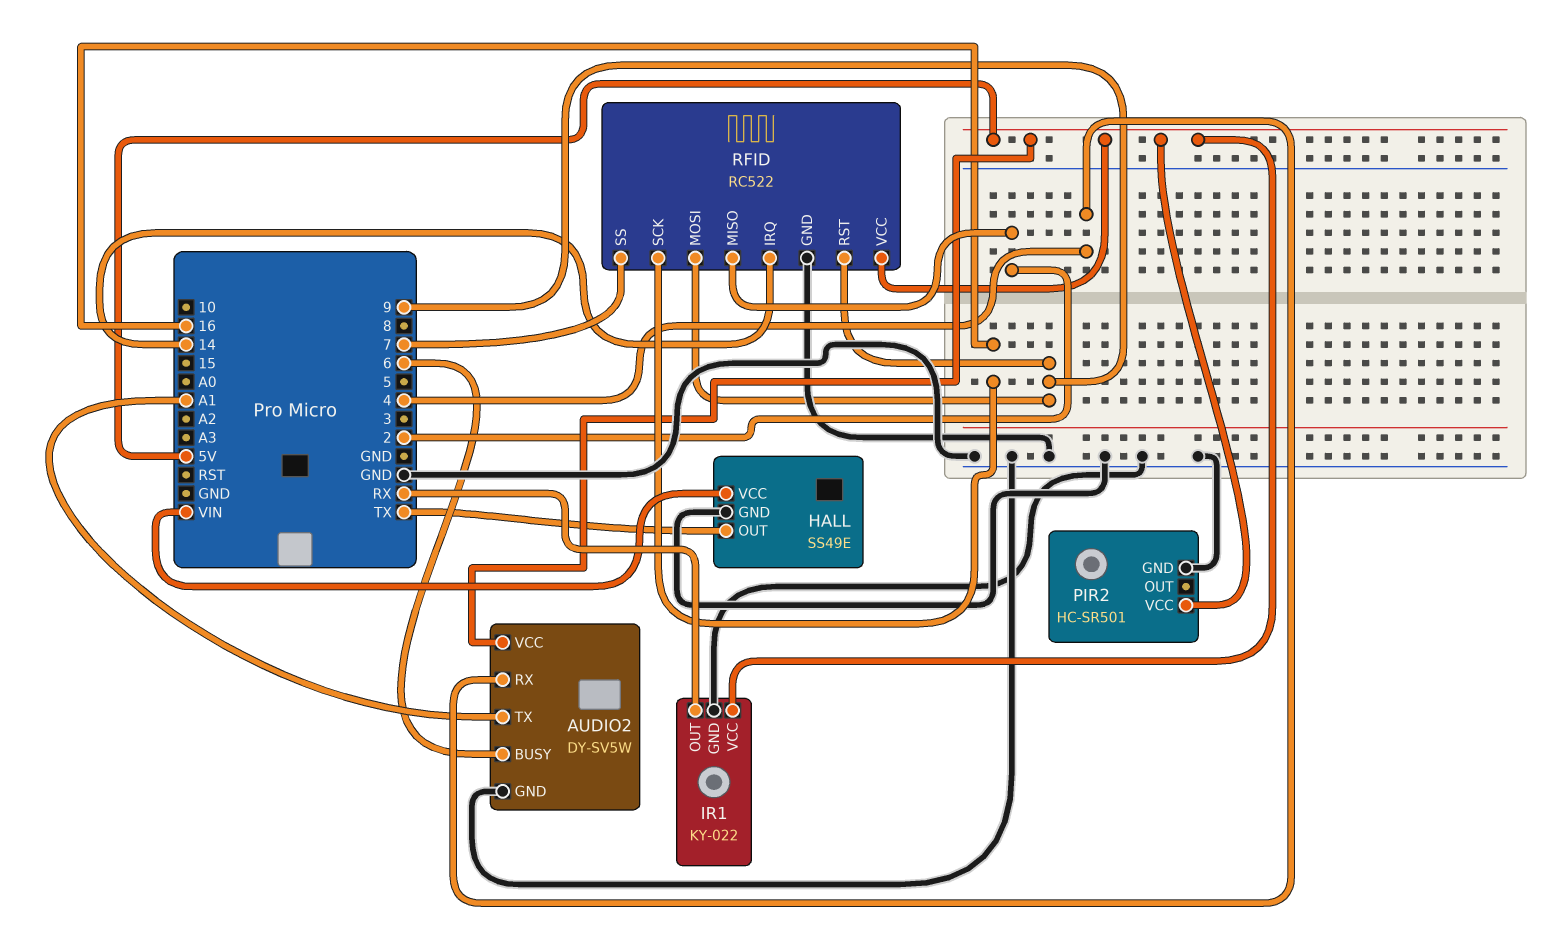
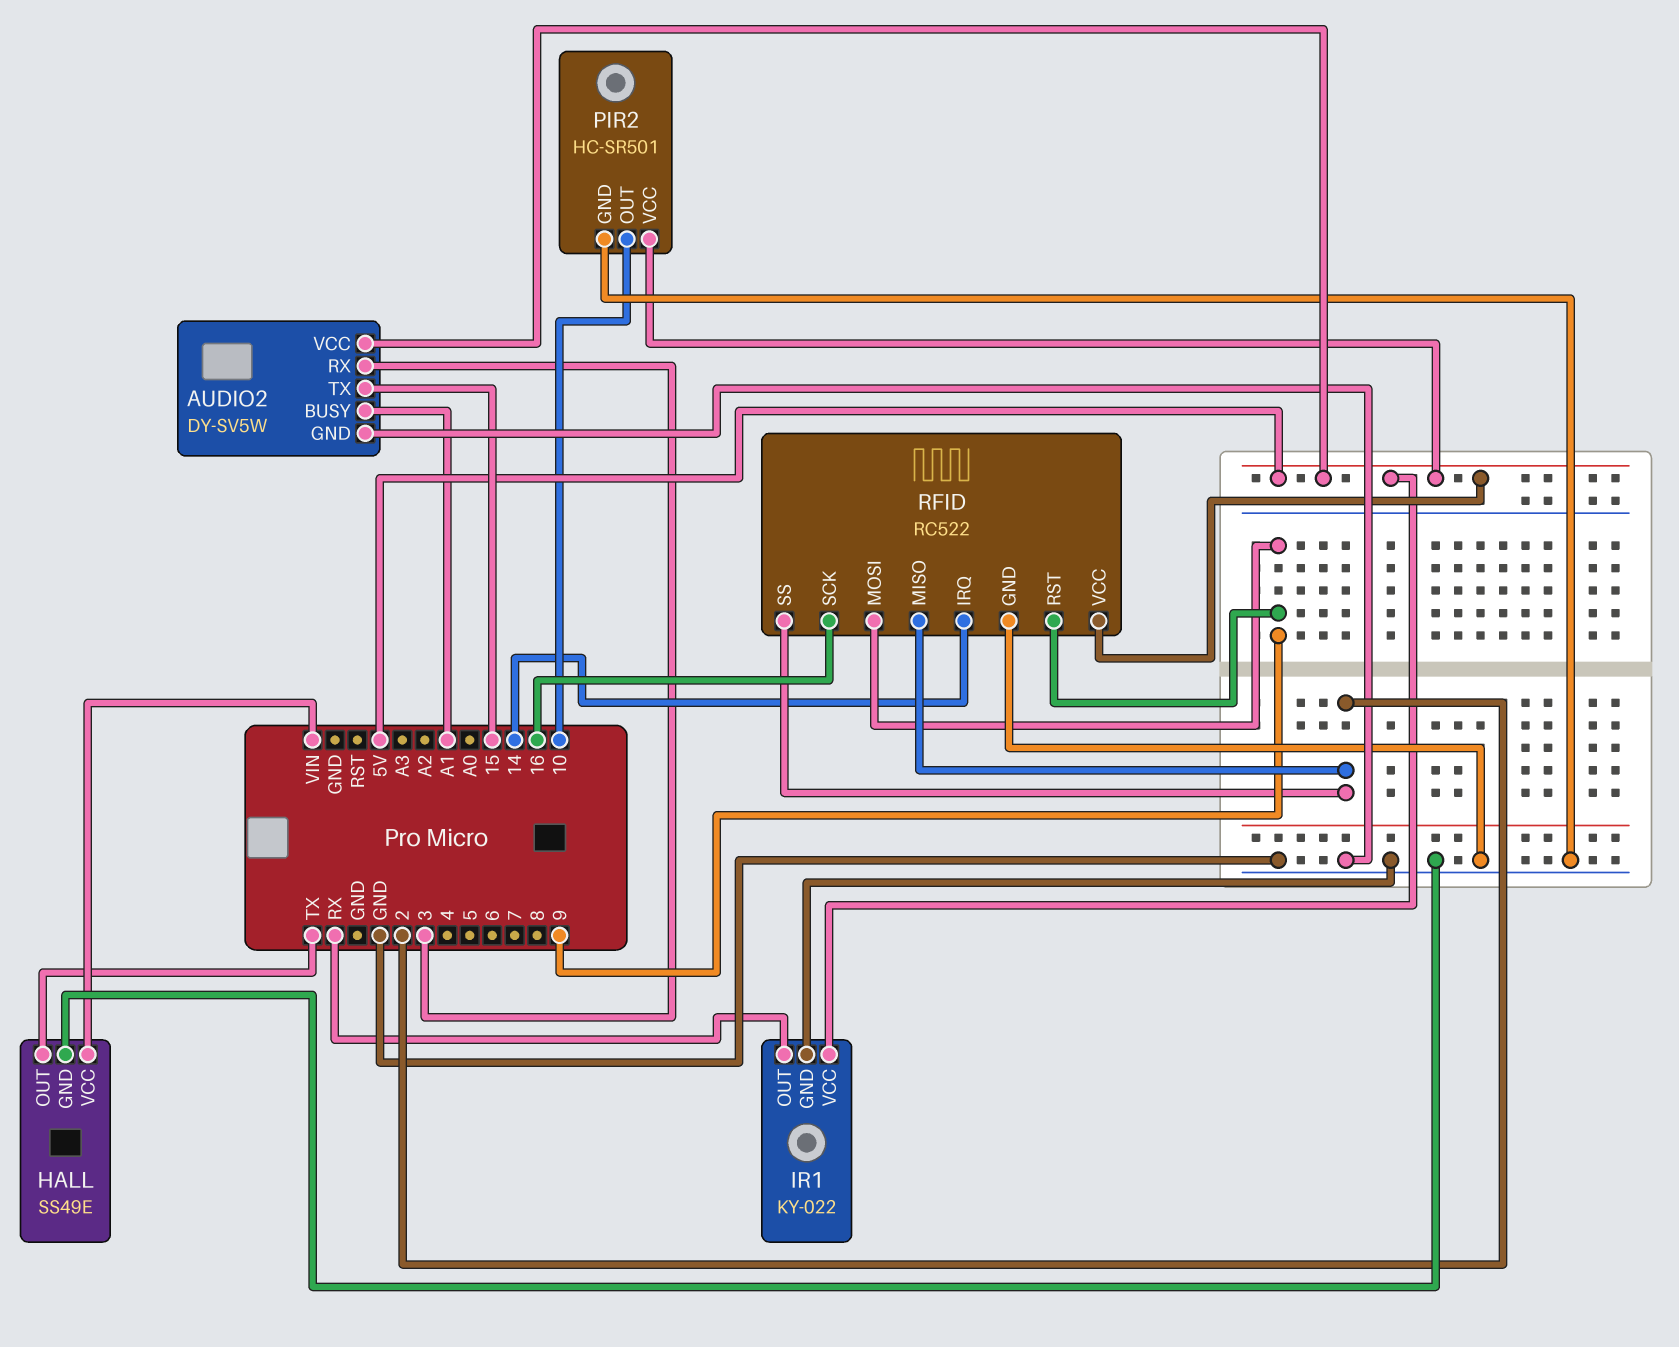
AUDIO2 pin BUSY: 6 -> A1
AUDIO2 pin RX: 4 -> 3
AUDIO2 pin TX: A1 -> 15
PIR2 pin OUT: none -> 10
RFID pin SS: 7 -> 2

